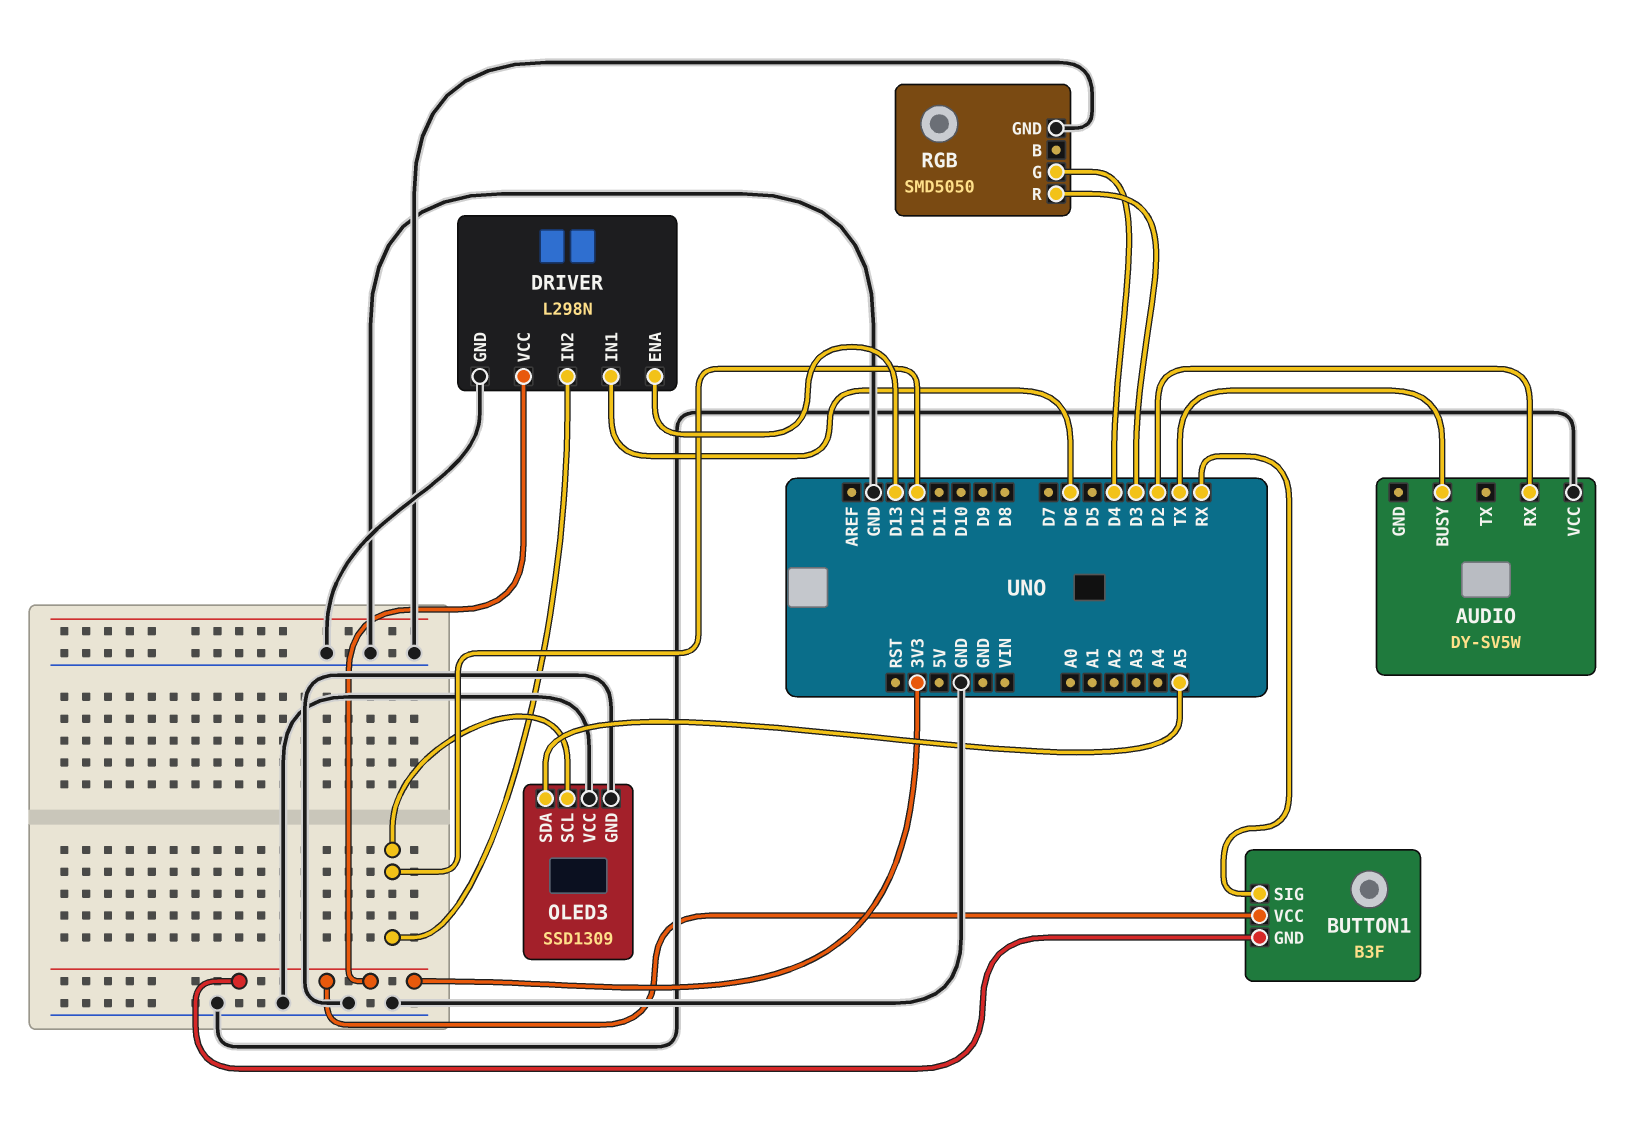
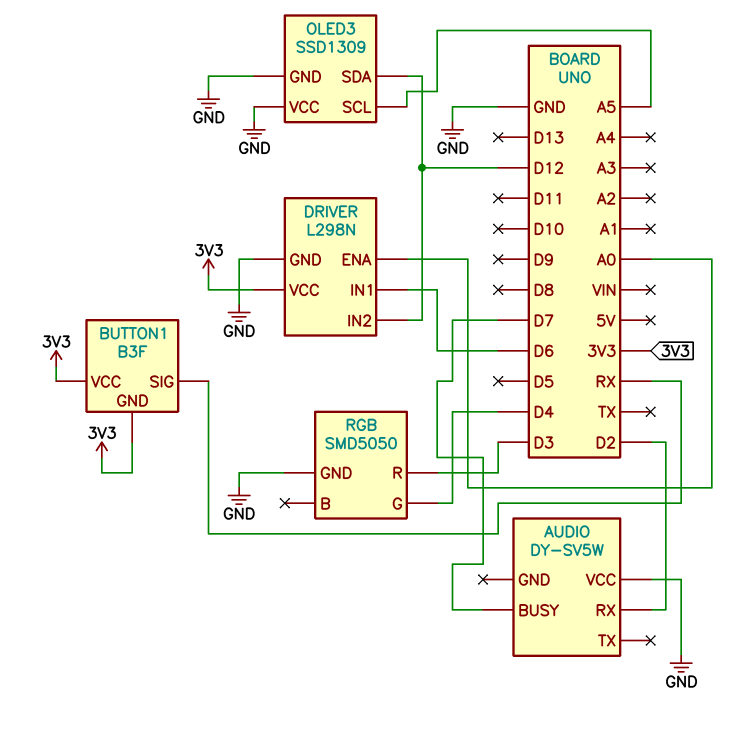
AUDIO pin BUSY: TX -> D7
DRIVER pin ENA: D13 -> A0
OLED3 pin SCL: D12 -> A5
OLED3 pin SDA: A5 -> D12

